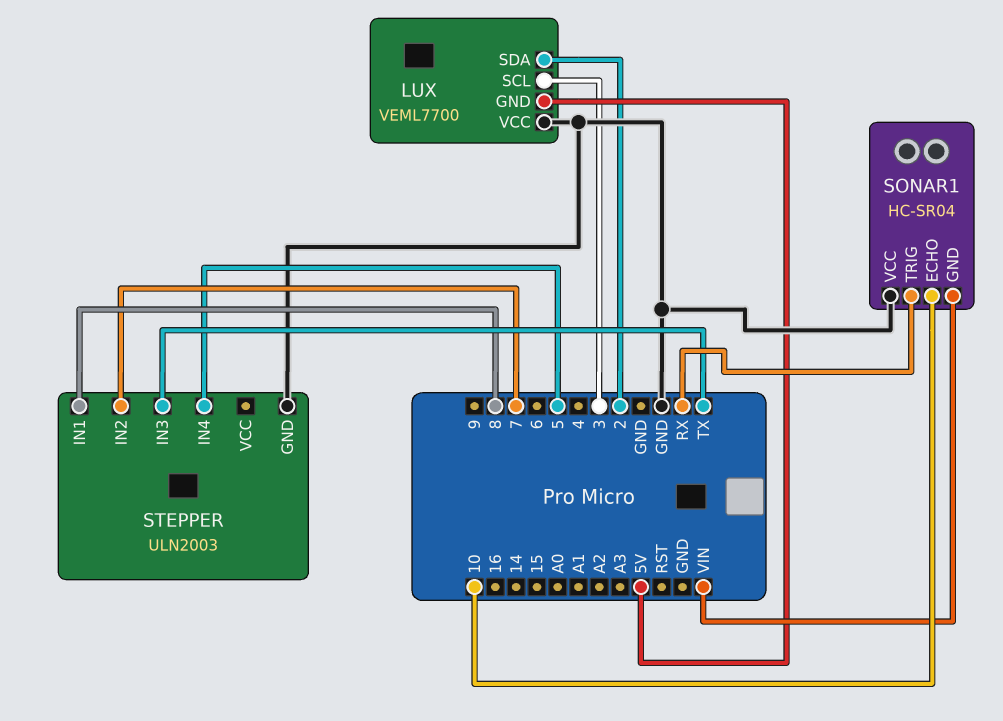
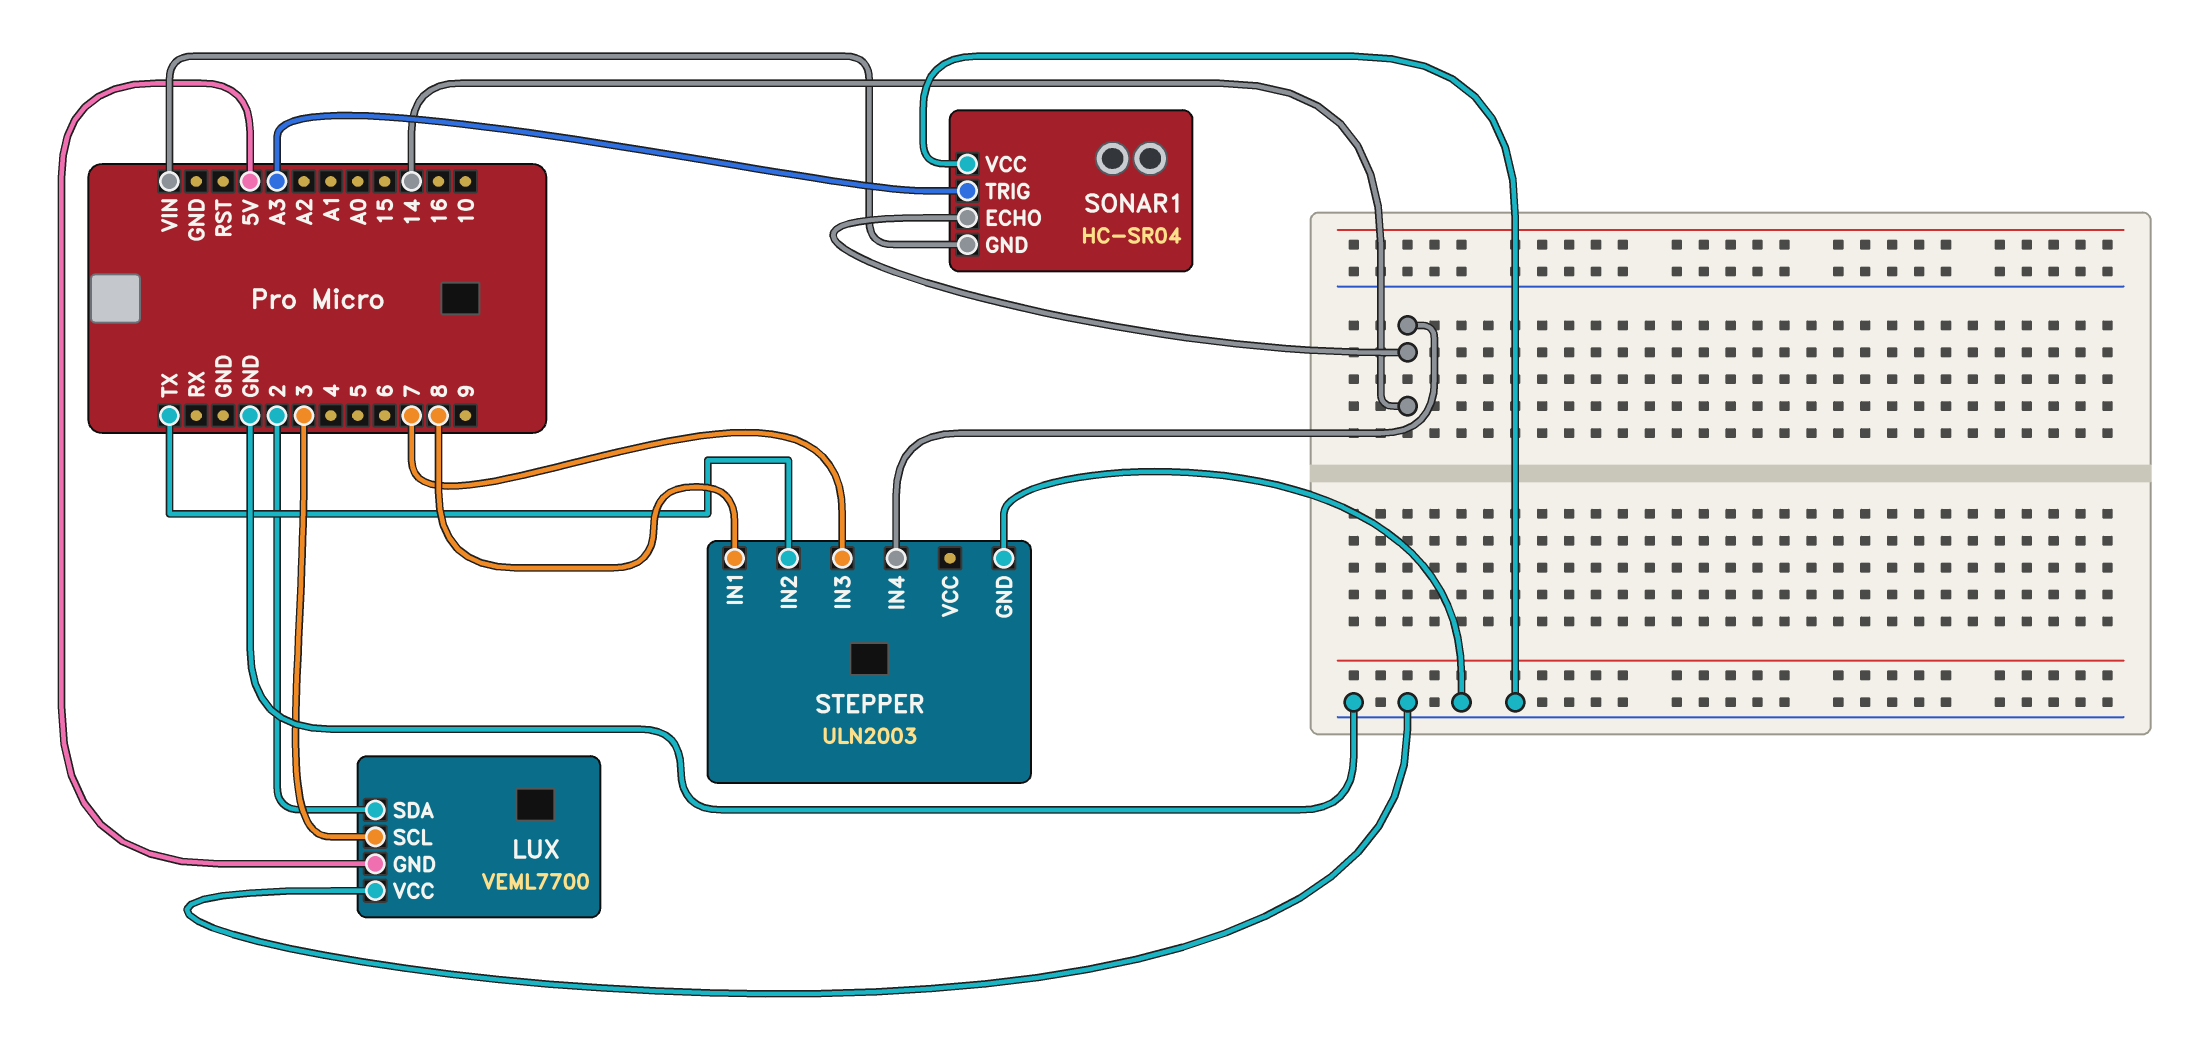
SONAR1 pin ECHO: 10 -> 14
SONAR1 pin TRIG: RX -> A3
STEPPER pin IN2: 7 -> TX
STEPPER pin IN3: TX -> 7
STEPPER pin IN4: 5 -> 14

